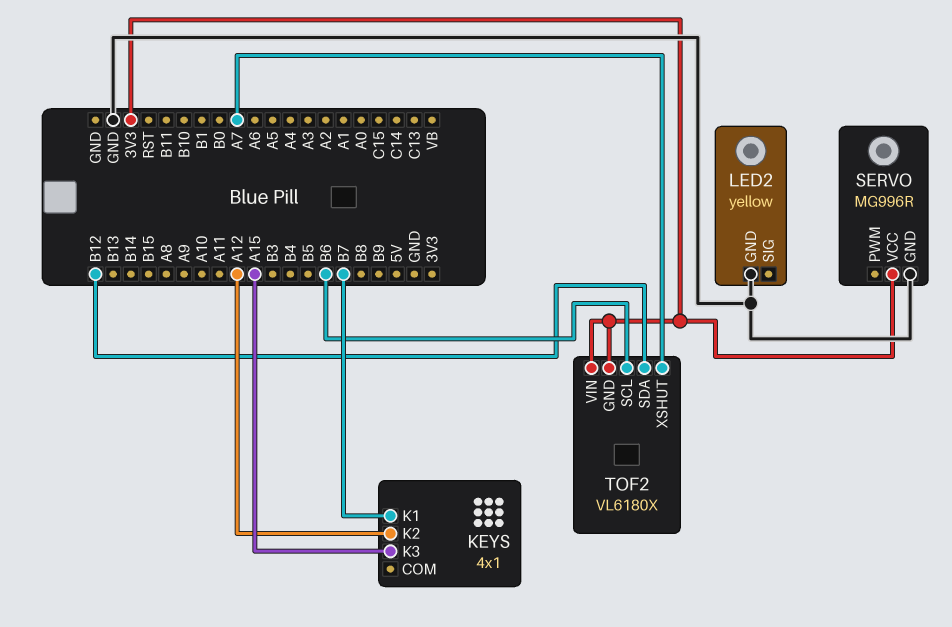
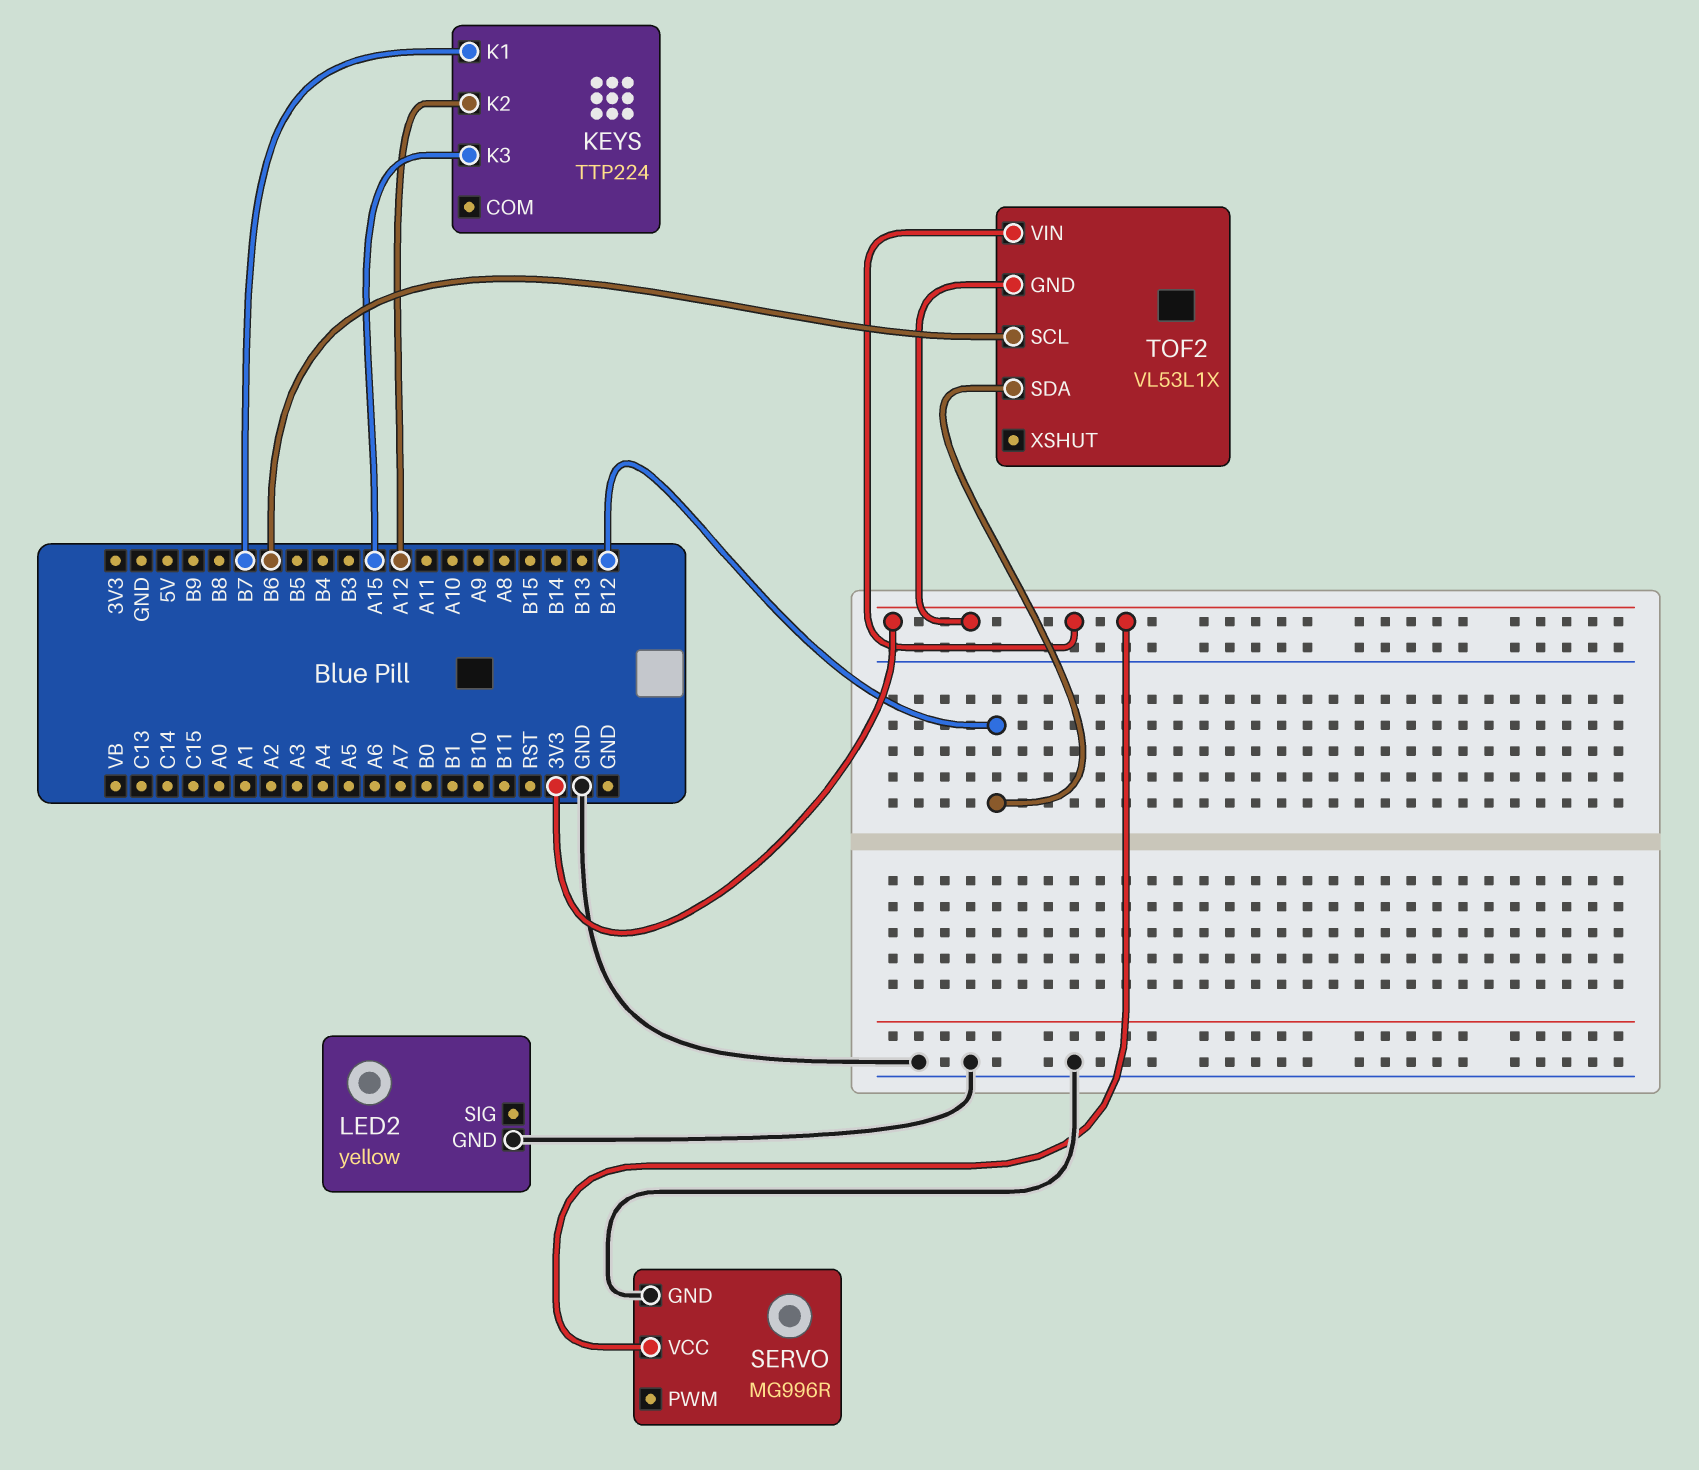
KEYS: 4x1 -> TTP224
TOF2: VL6180X -> VL53L1X
TOF2 pin XSHUT: A7 -> none

